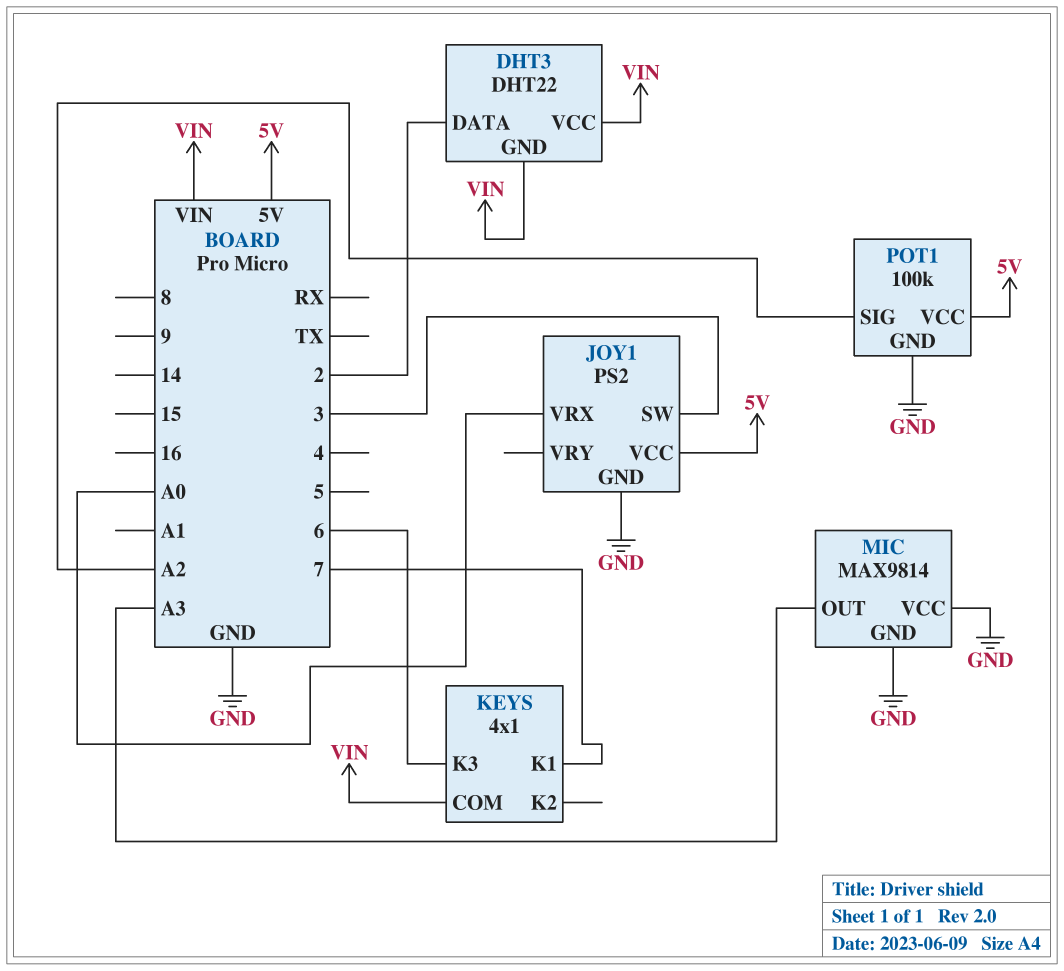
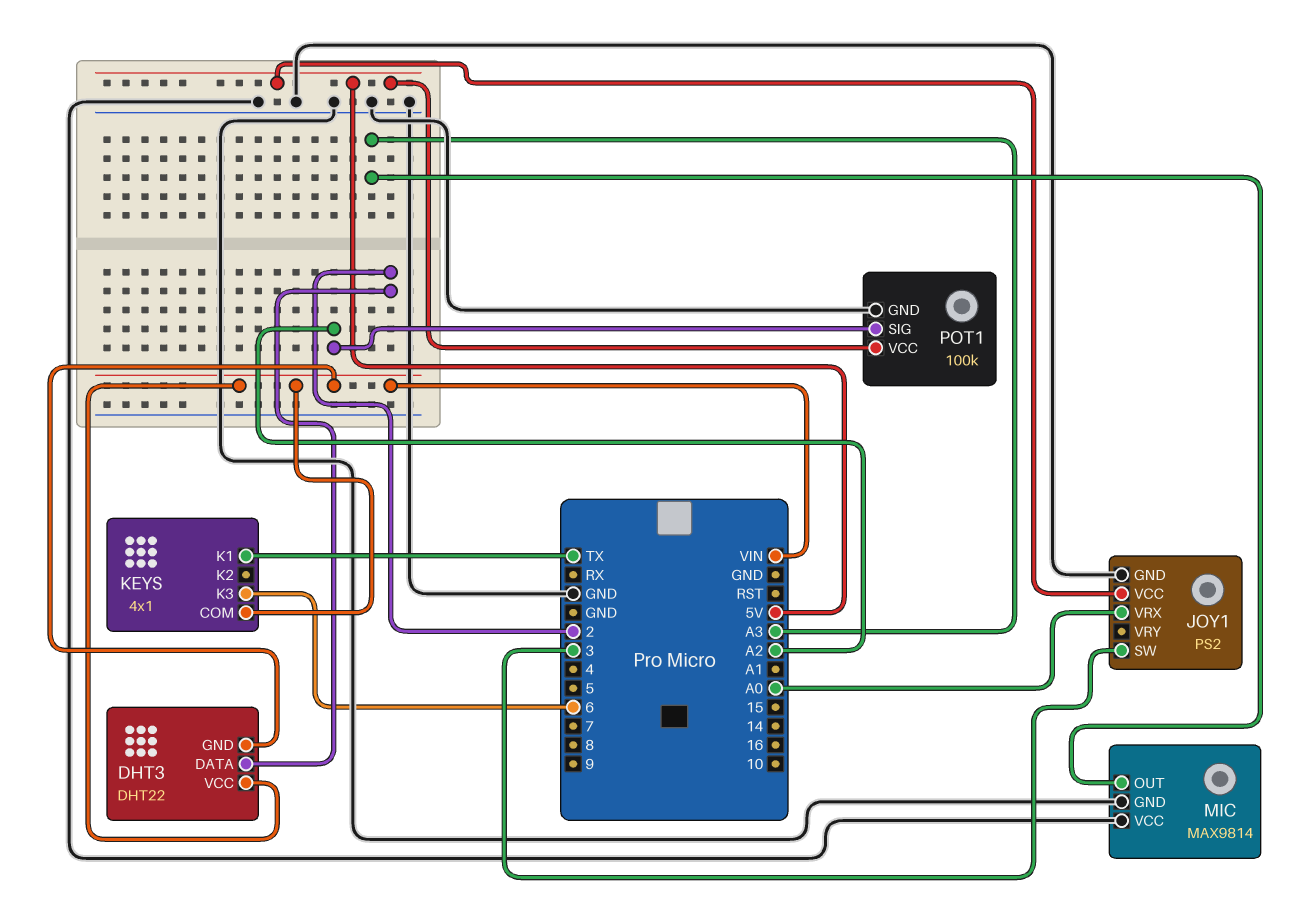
KEYS pin K1: 7 -> TX

